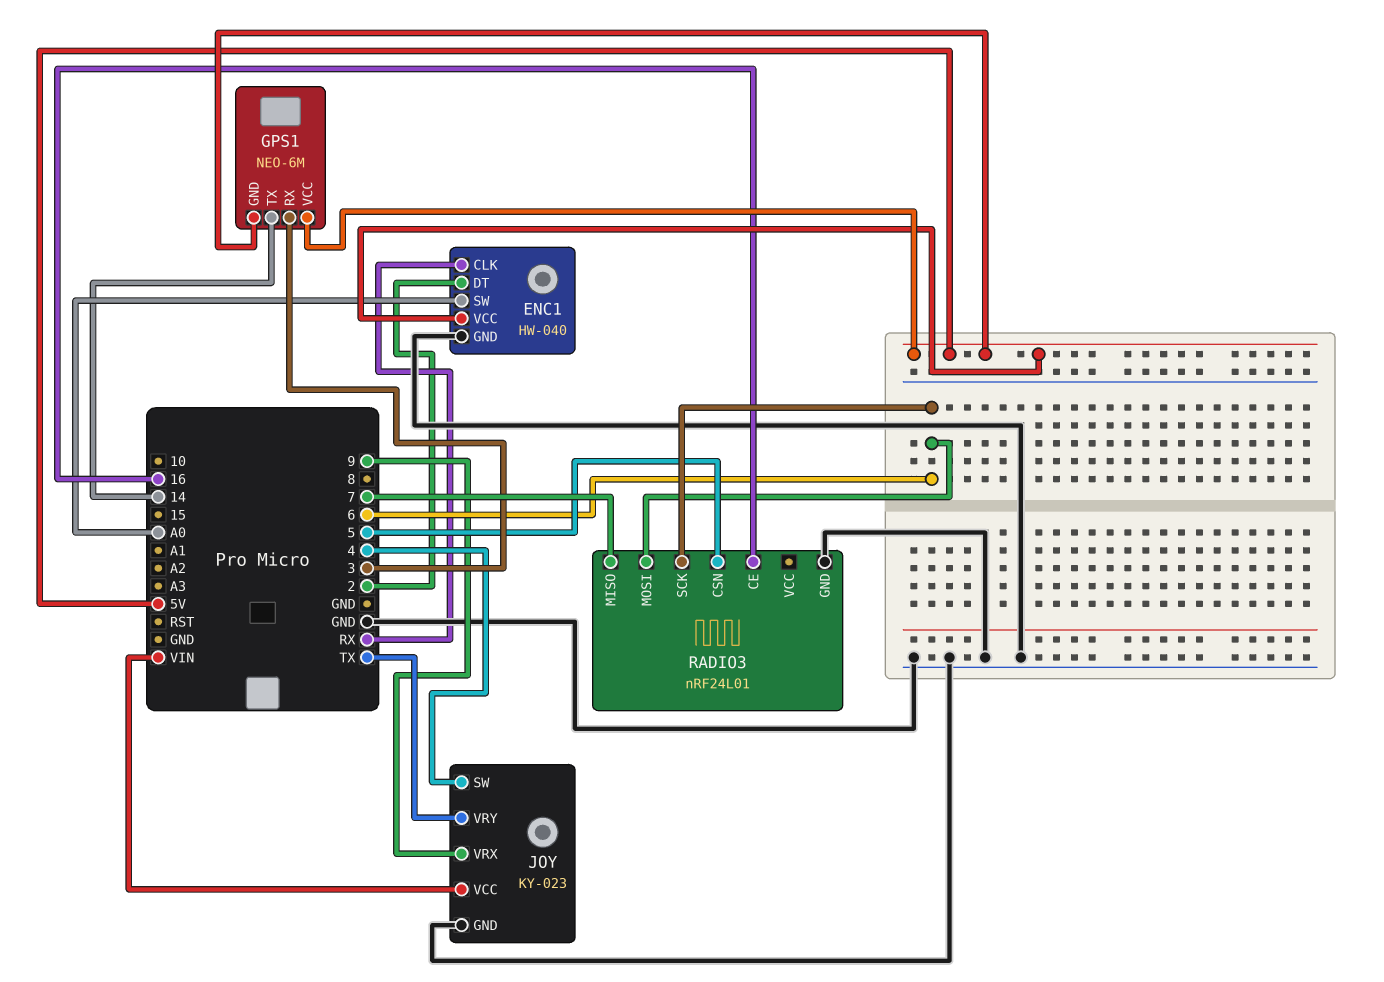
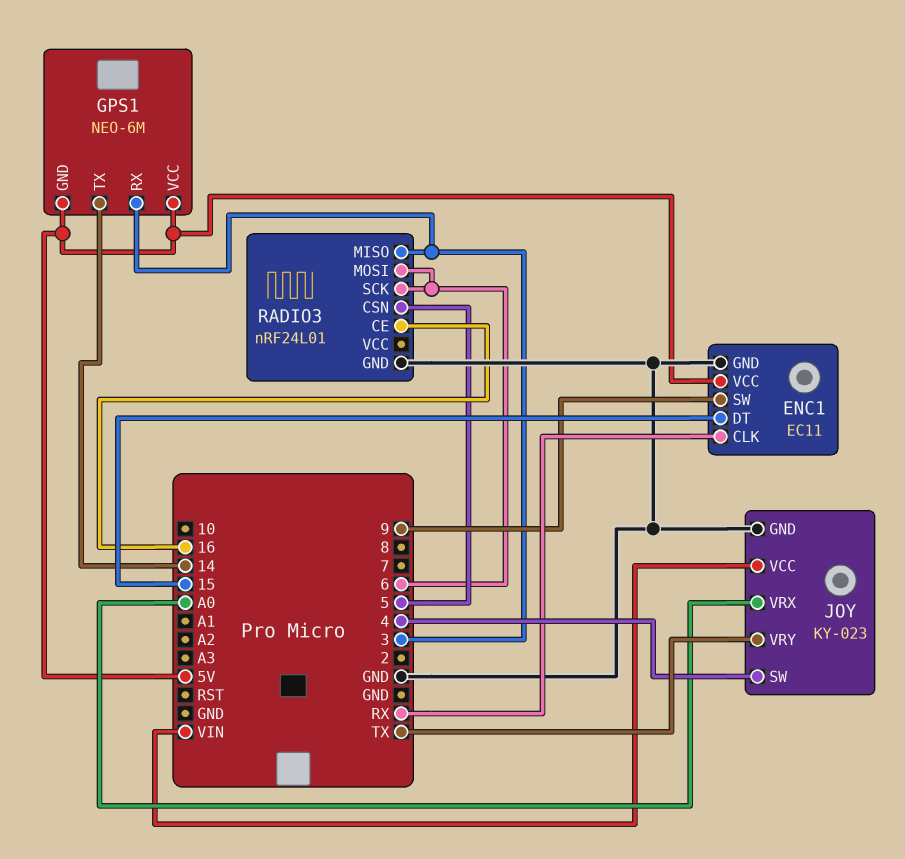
ENC1: HW-040 -> EC11
ENC1 pin DT: 2 -> 15
ENC1 pin SW: A0 -> 9
JOY pin VRX: 9 -> A0
RADIO3 pin MISO: 7 -> 3

